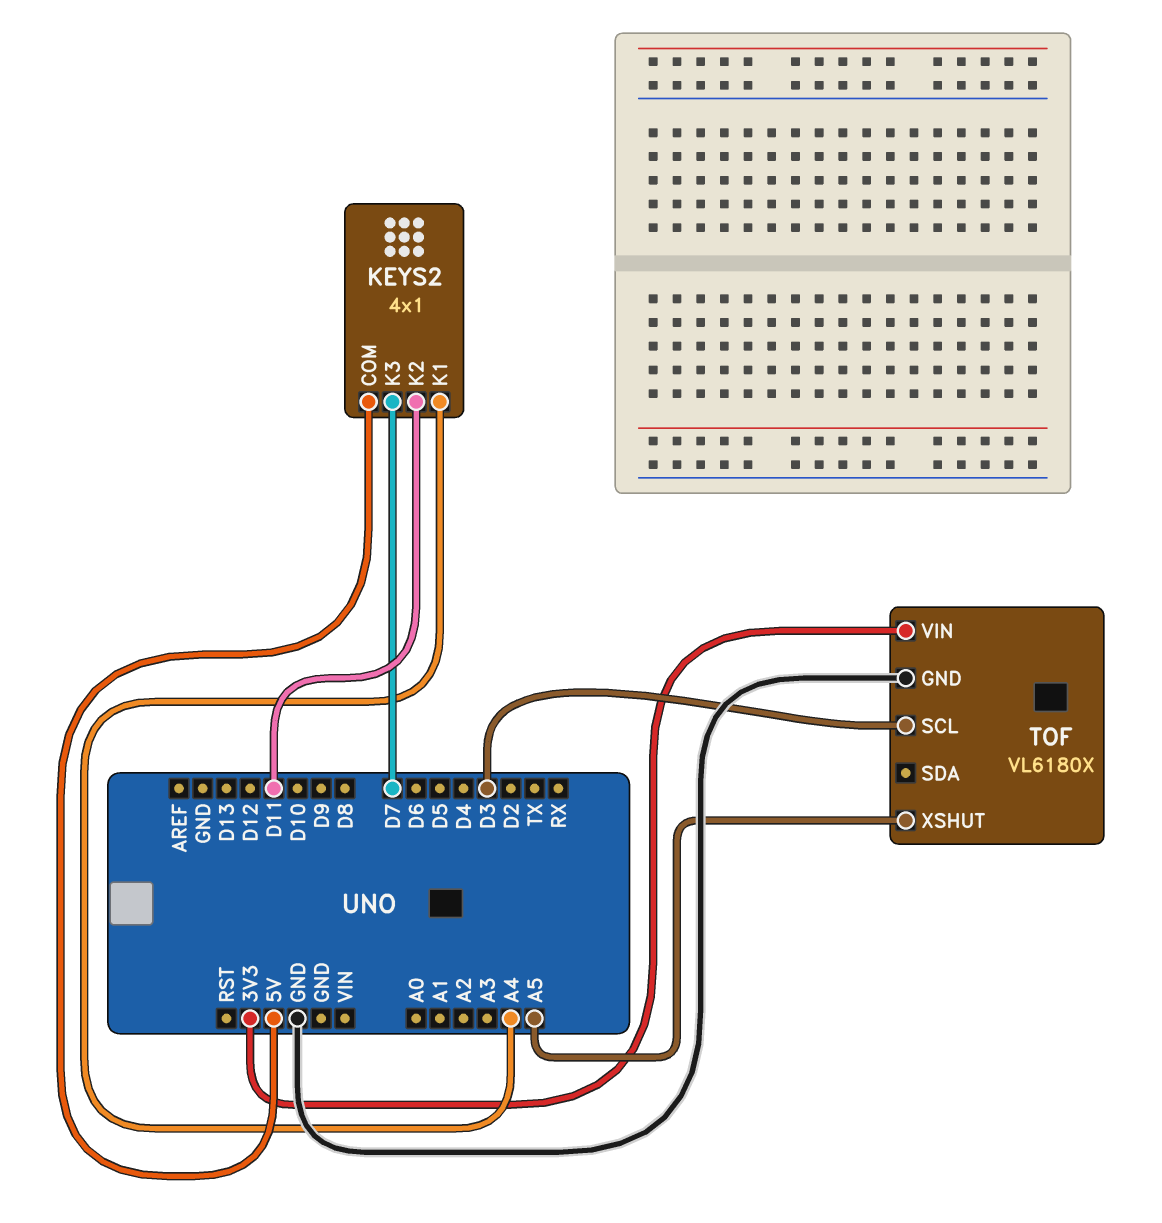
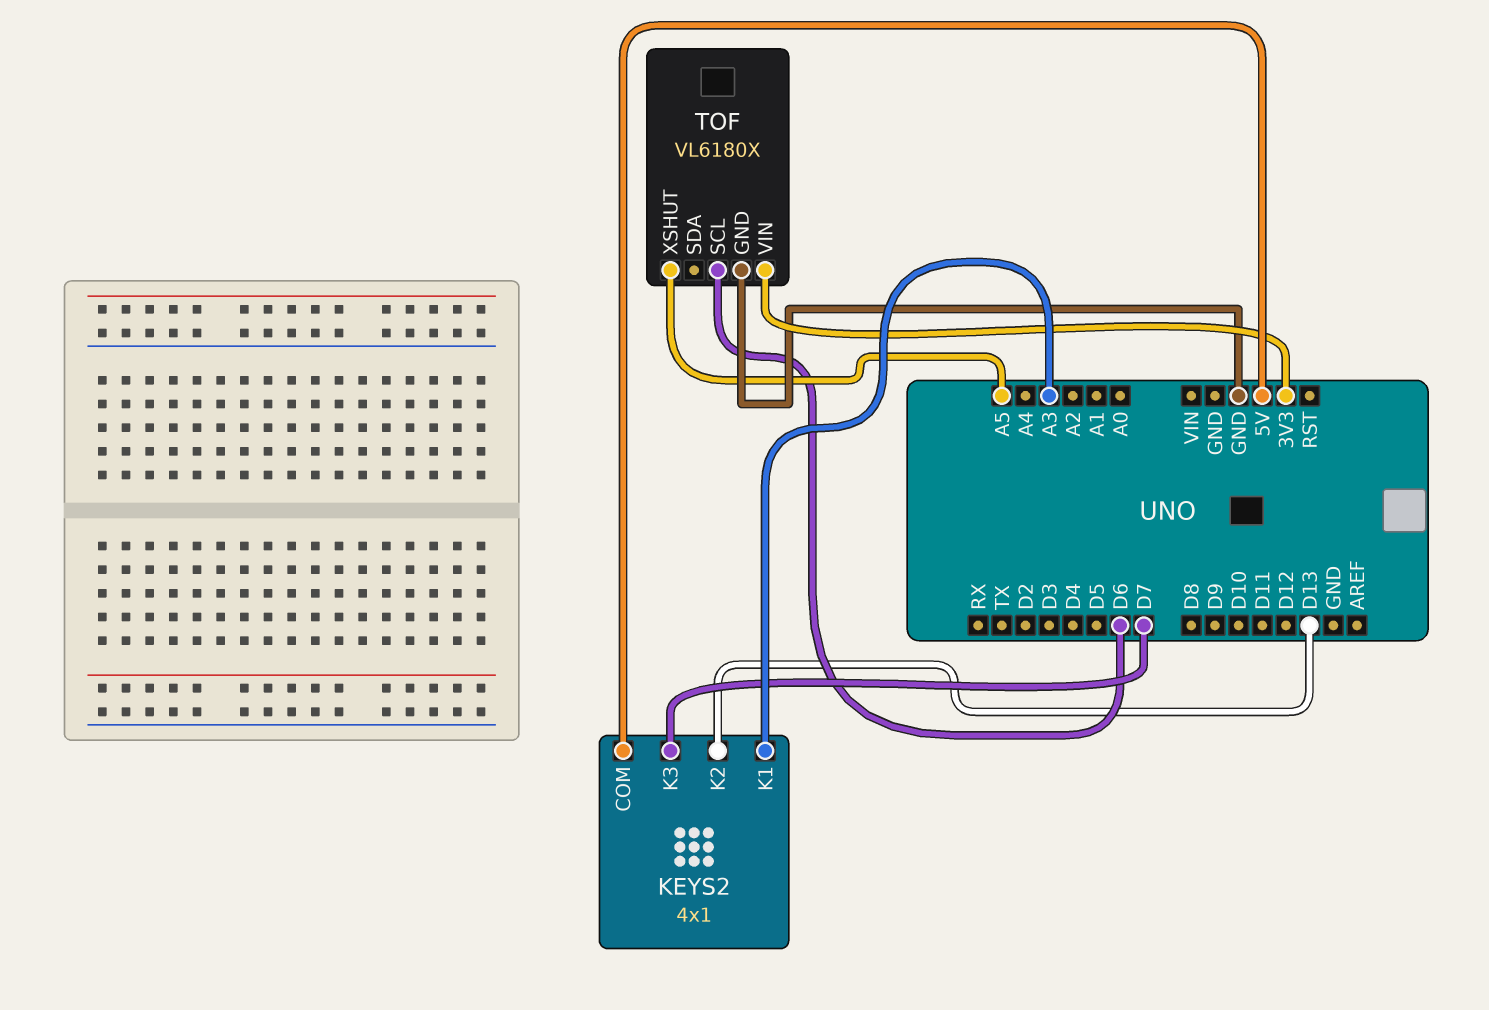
KEYS2 pin K1: A4 -> A3
KEYS2 pin K2: D11 -> D13
TOF pin SCL: D3 -> D6

